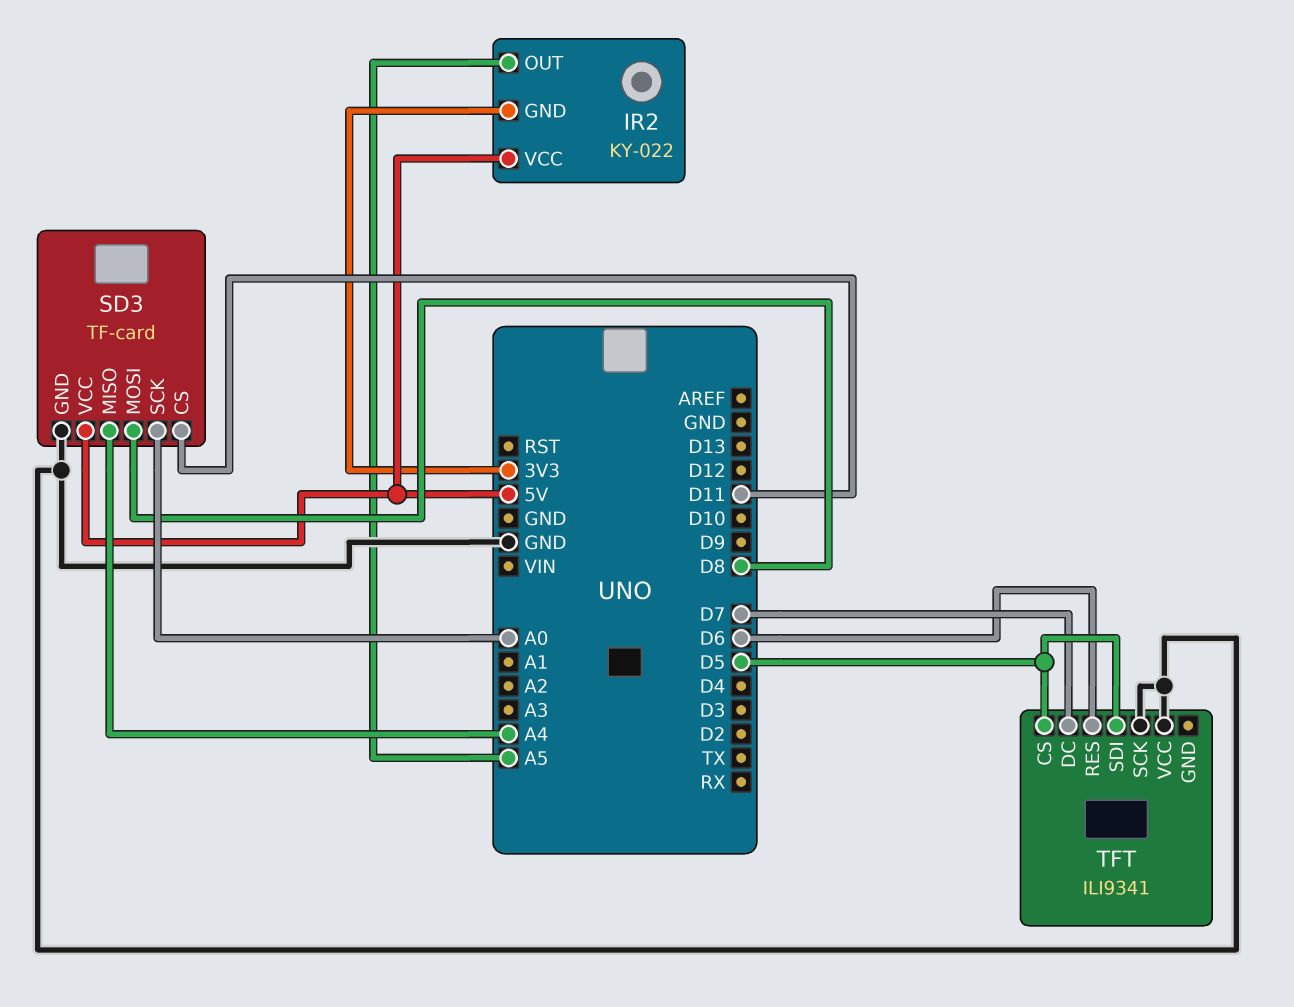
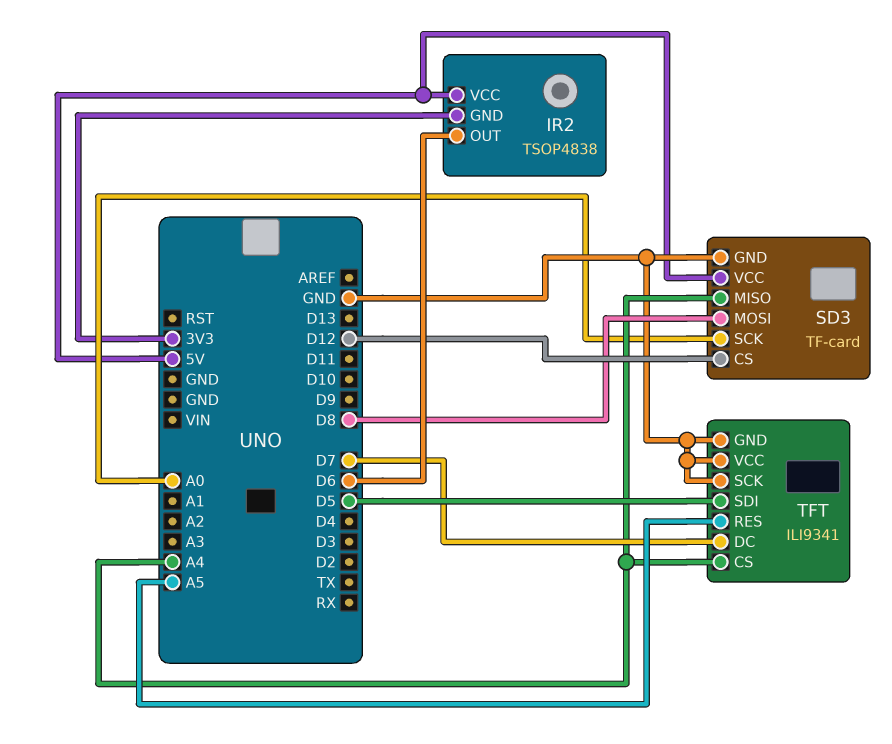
IR2: KY-022 -> TSOP4838
IR2 pin OUT: A5 -> D6
SD3 pin CS: D11 -> D12
TFT pin CS: D5 -> A4
TFT pin GND: none -> GND
TFT pin RES: D6 -> A5

